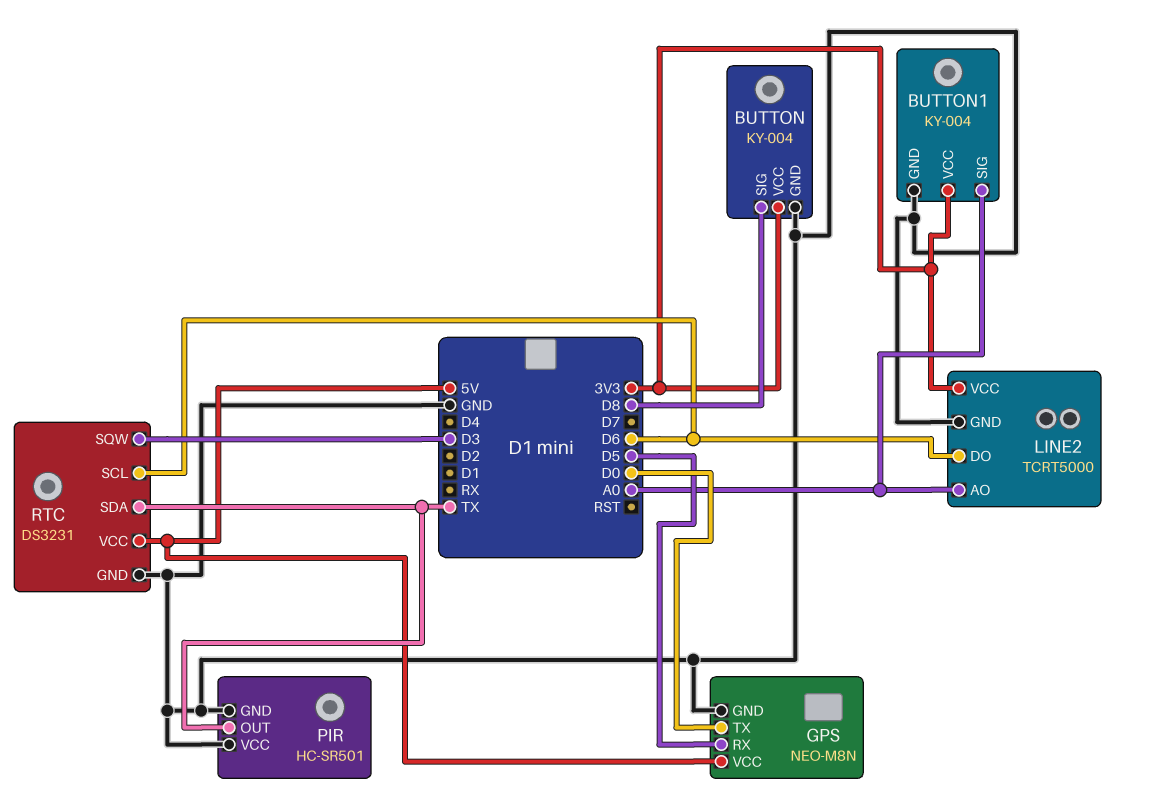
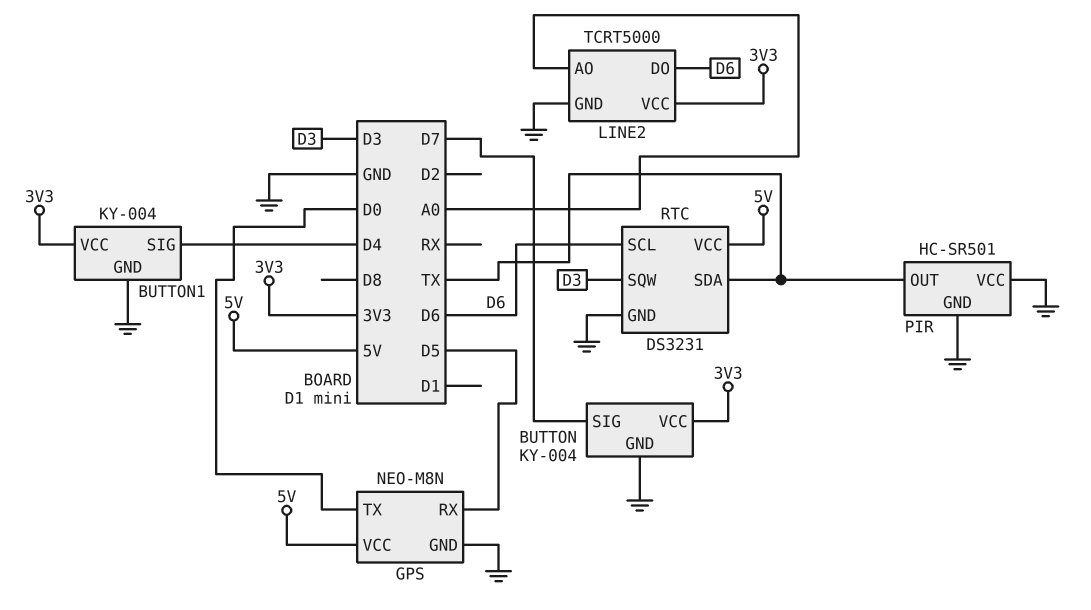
BUTTON pin SIG: D8 -> D7
BUTTON1 pin SIG: A0 -> D4

